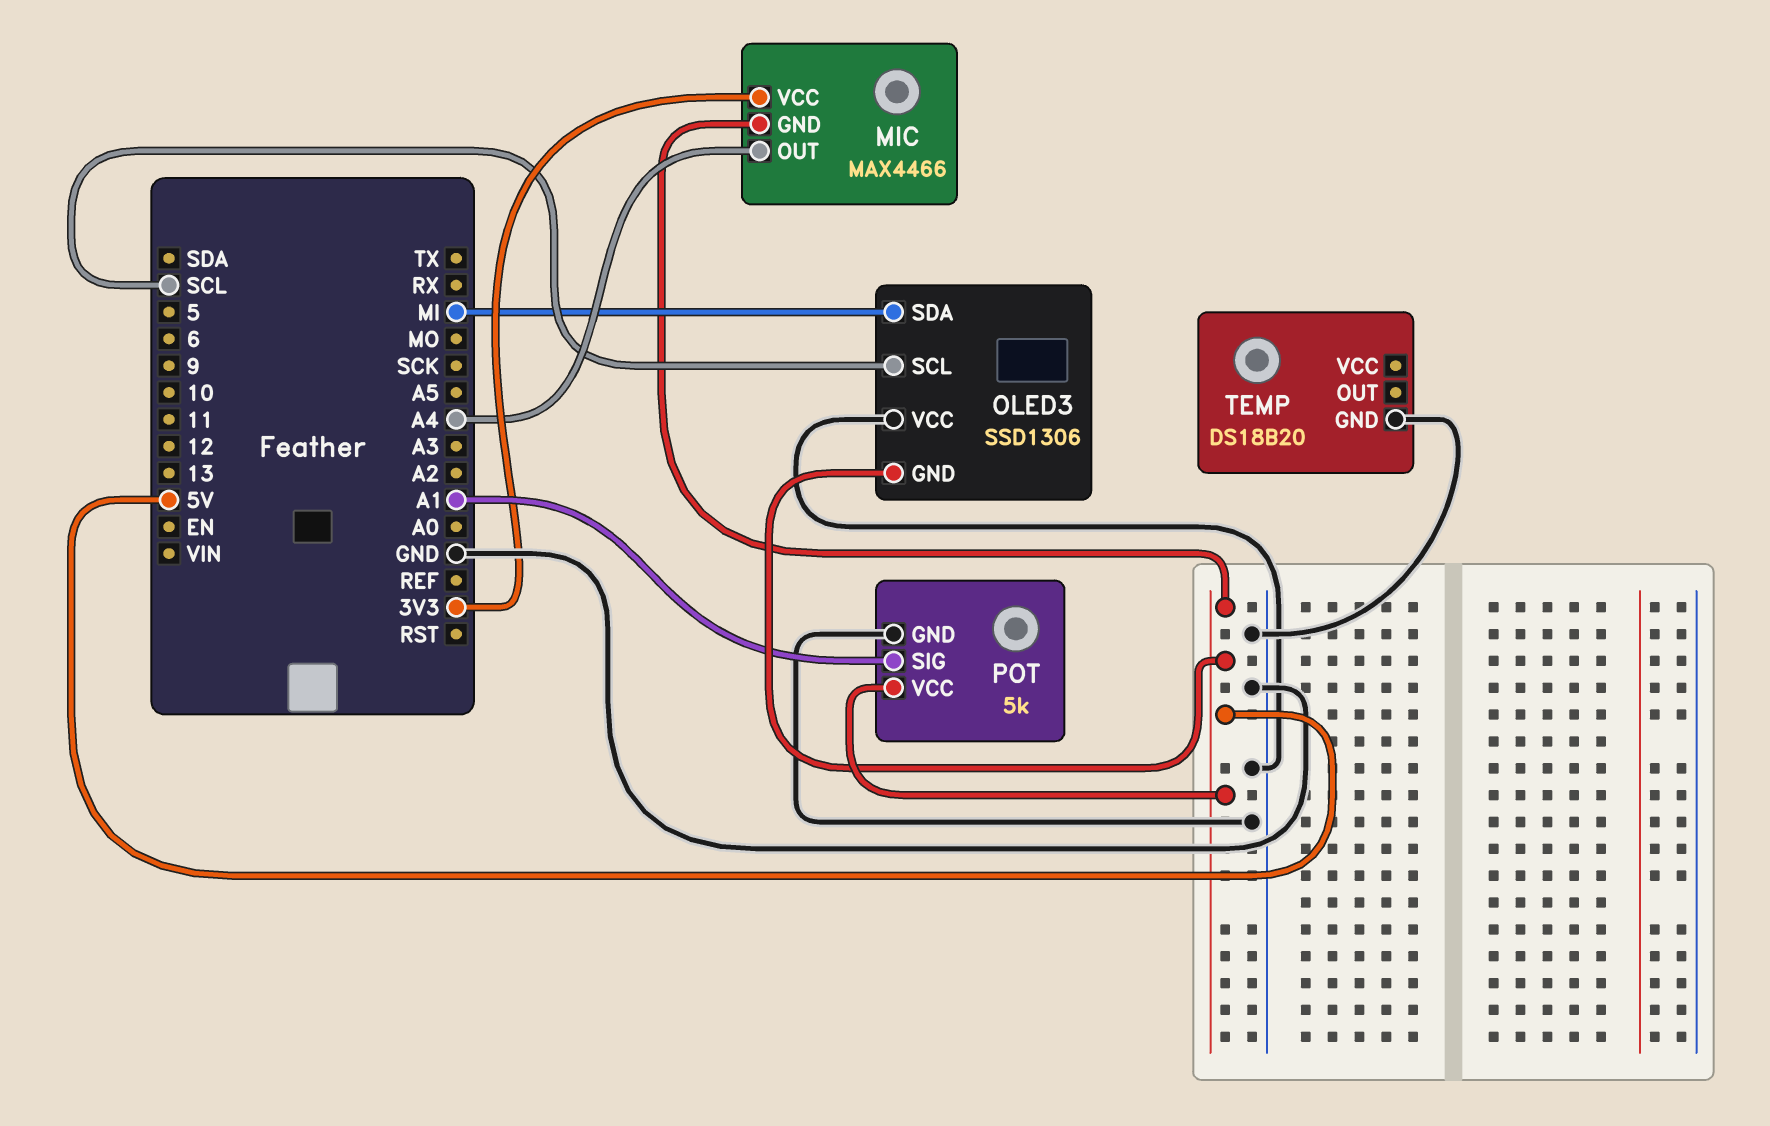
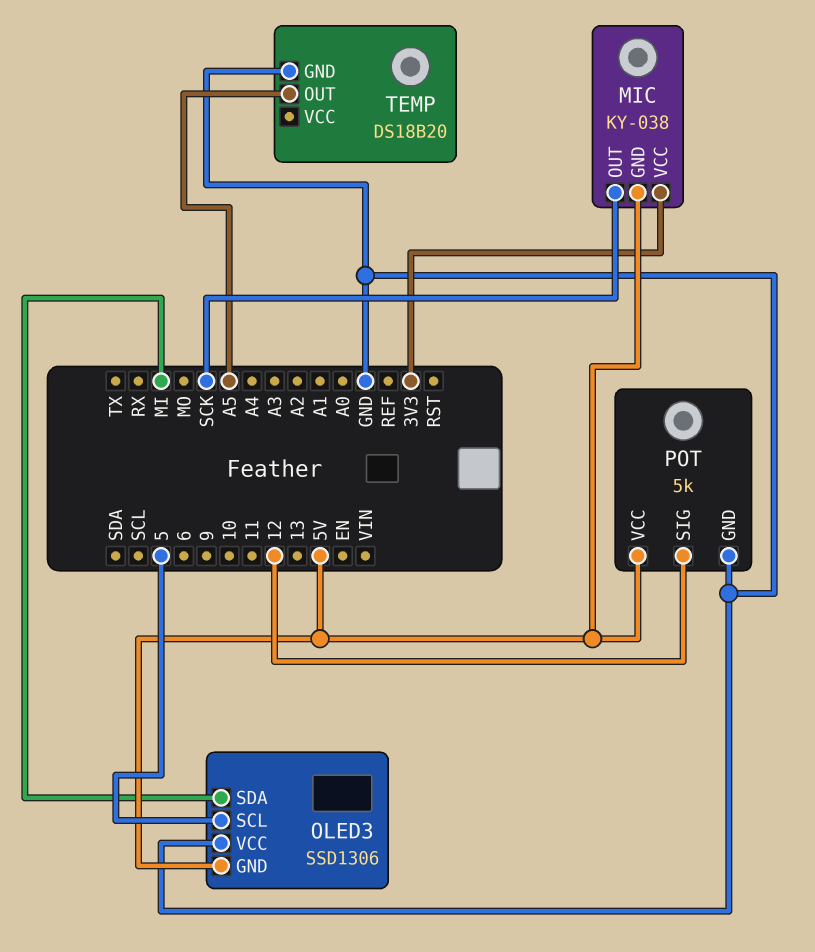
MIC: MAX4466 -> KY-038
MIC pin OUT: A4 -> SCK
OLED3 pin SCL: SCL -> 5
POT pin SIG: A1 -> 12
TEMP pin OUT: none -> A5

